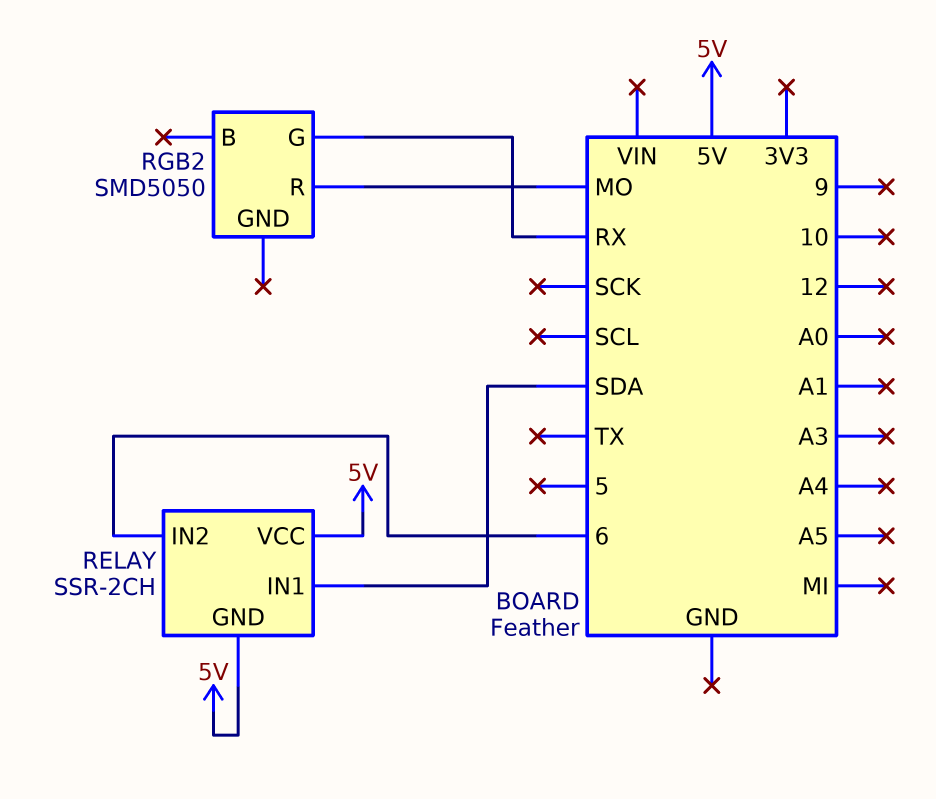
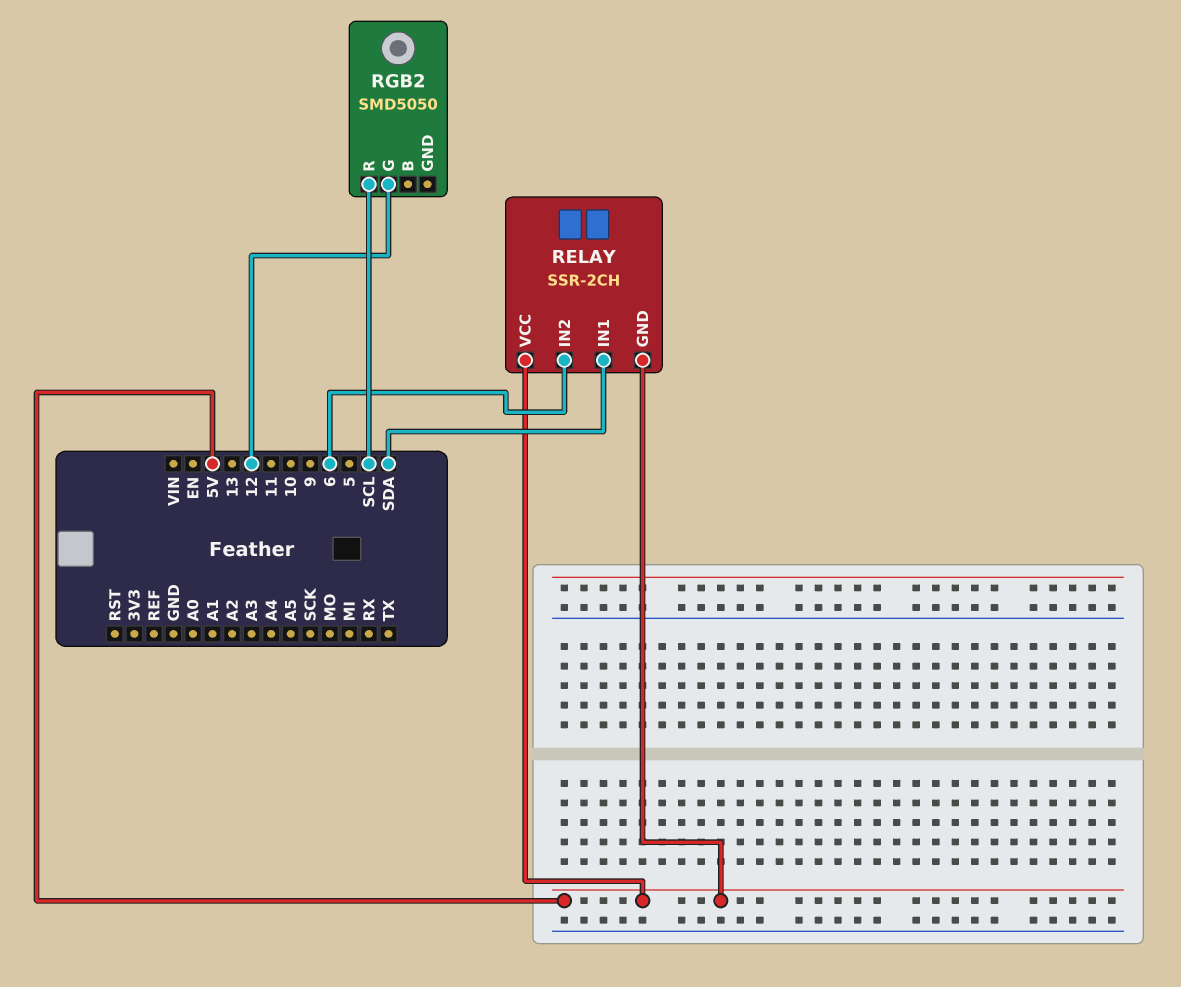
RGB2 pin G: RX -> 12
RGB2 pin R: MO -> SCL

